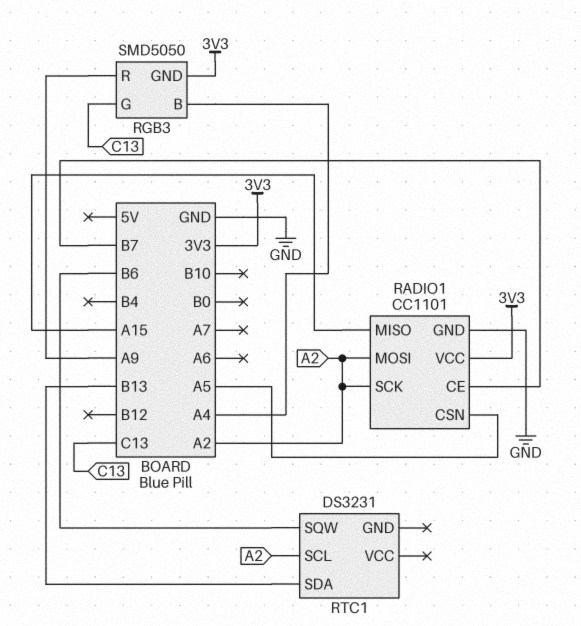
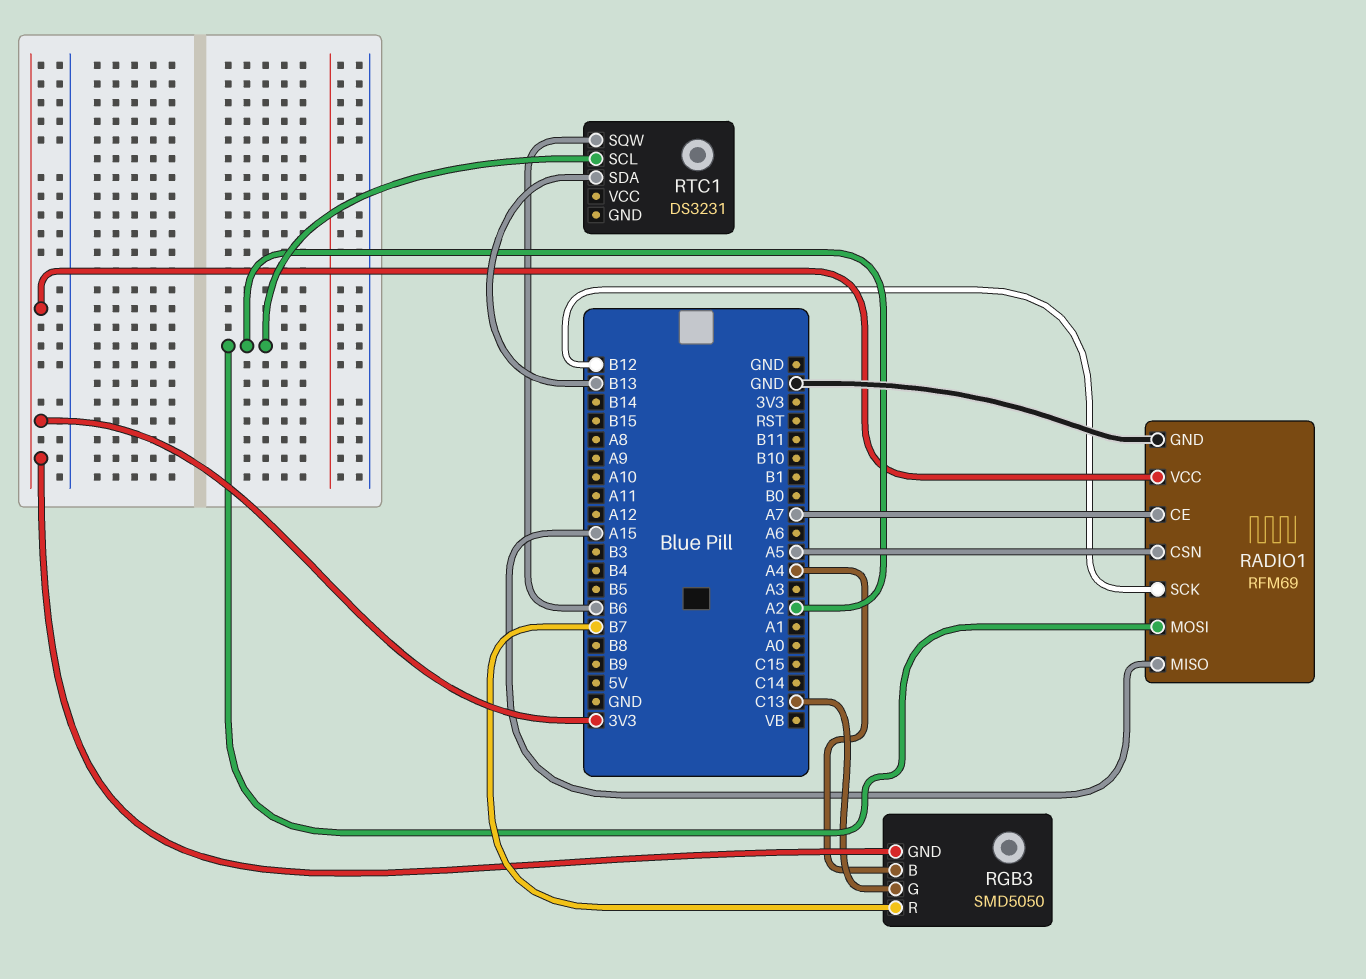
RADIO1: CC1101 -> RFM69
RADIO1 pin CE: B7 -> A7
RADIO1 pin SCK: A2 -> B12
RGB3 pin R: A9 -> B7

